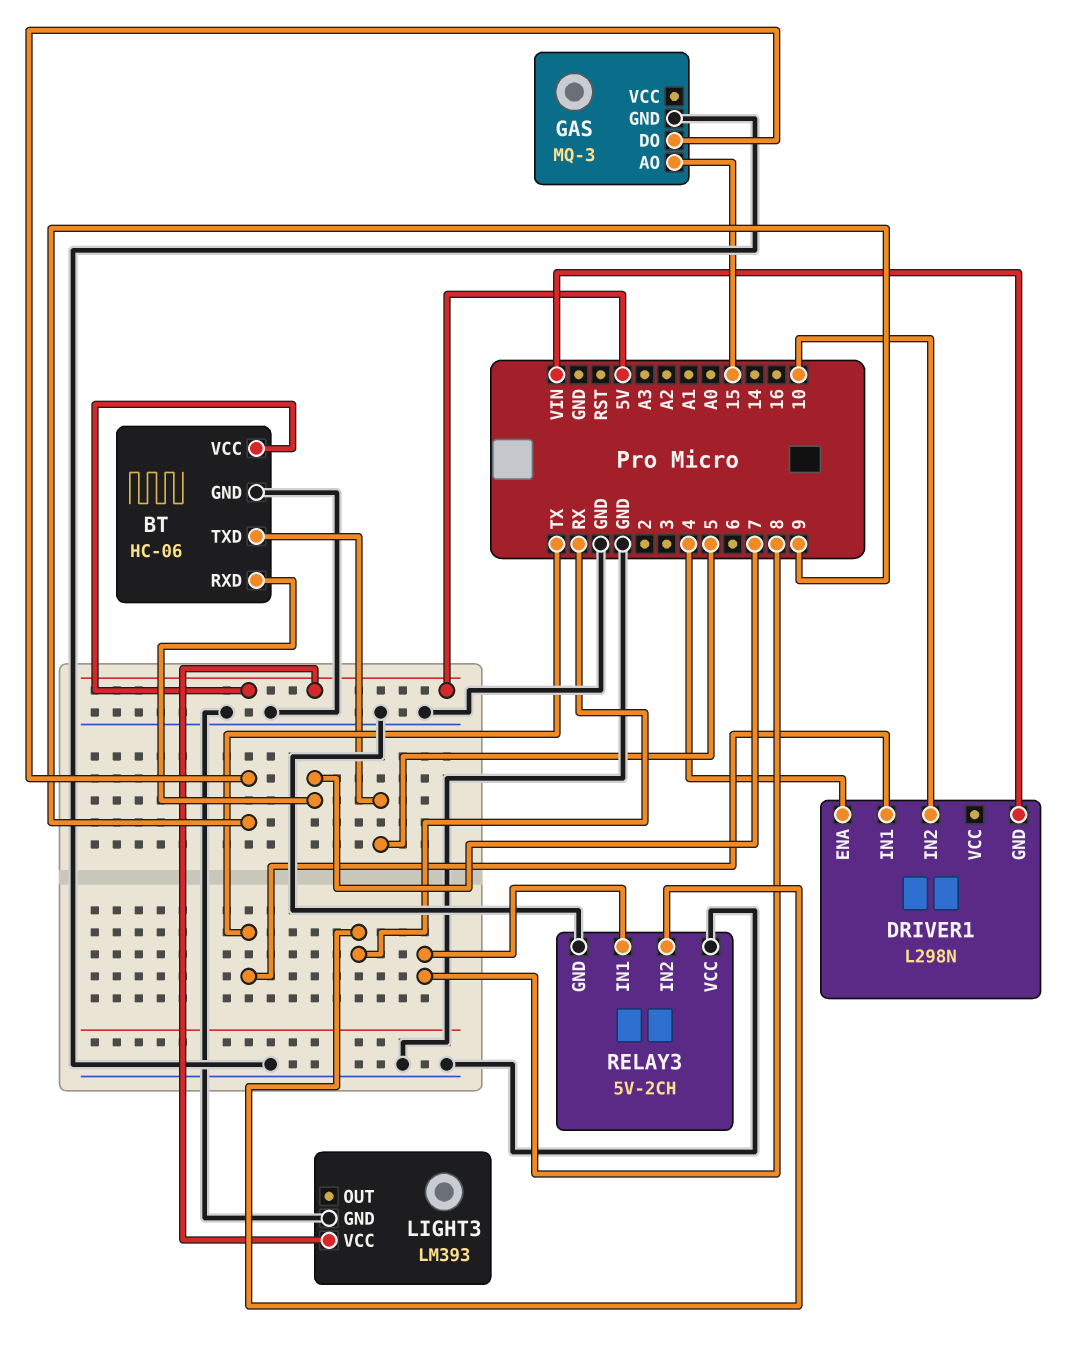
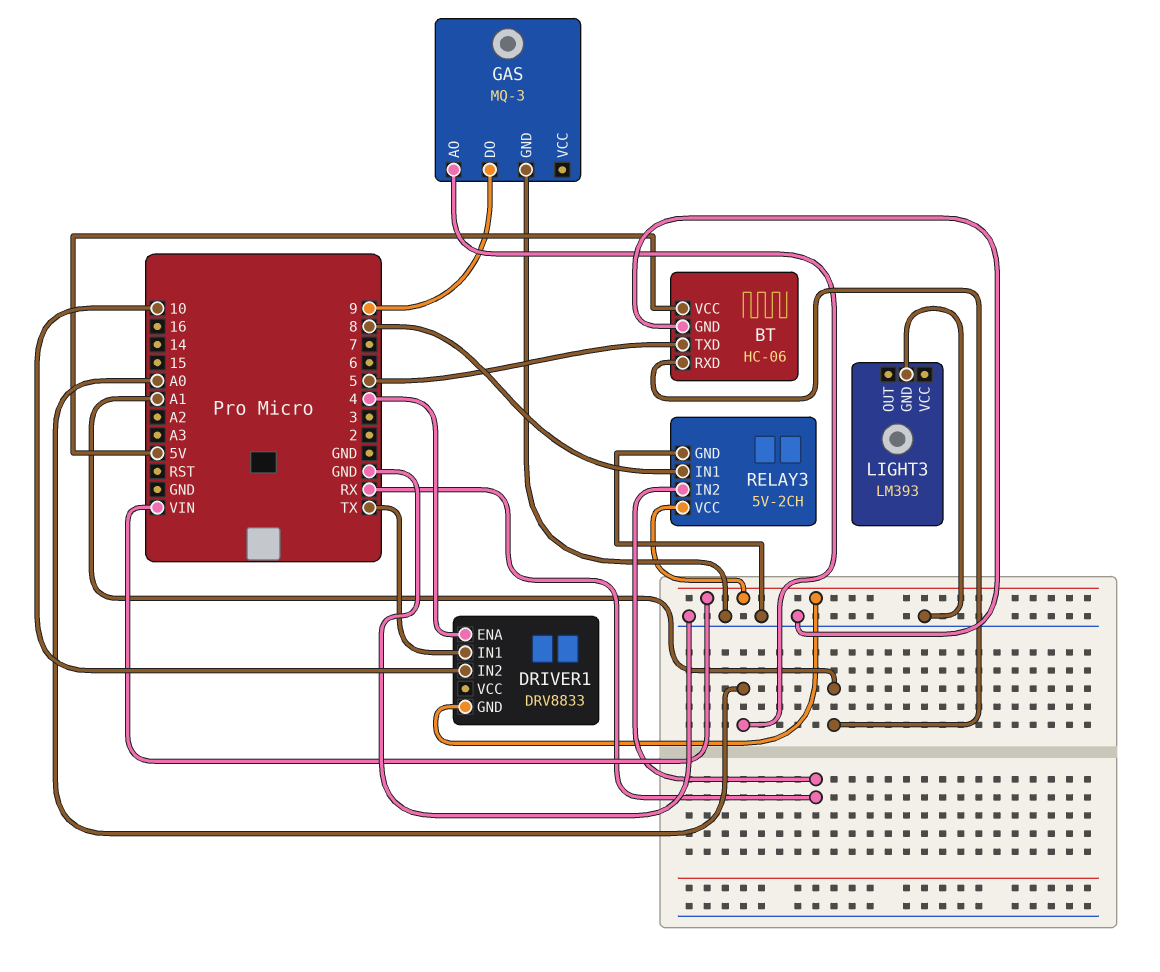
BT pin RXD: 7 -> A1
DRIVER1: L298N -> DRV8833
GAS pin AO: 15 -> A0
LIGHT3 pin VCC: 5V -> none
RELAY3 pin VCC: GND -> VIN

